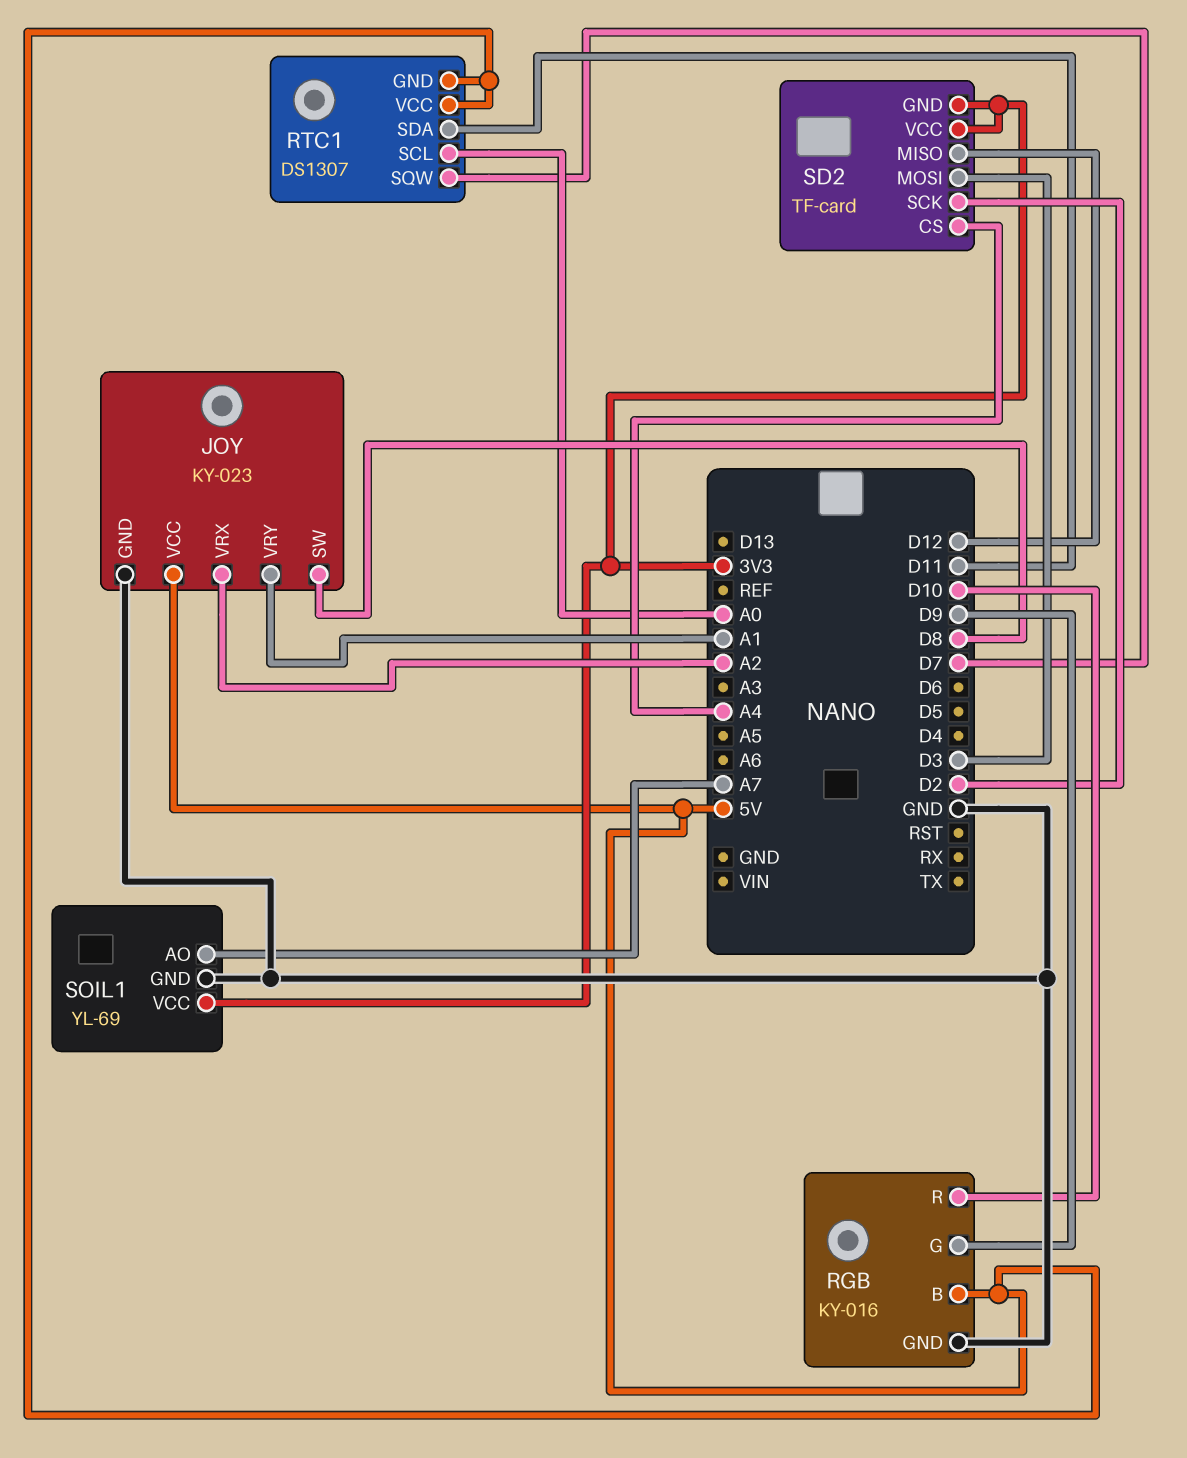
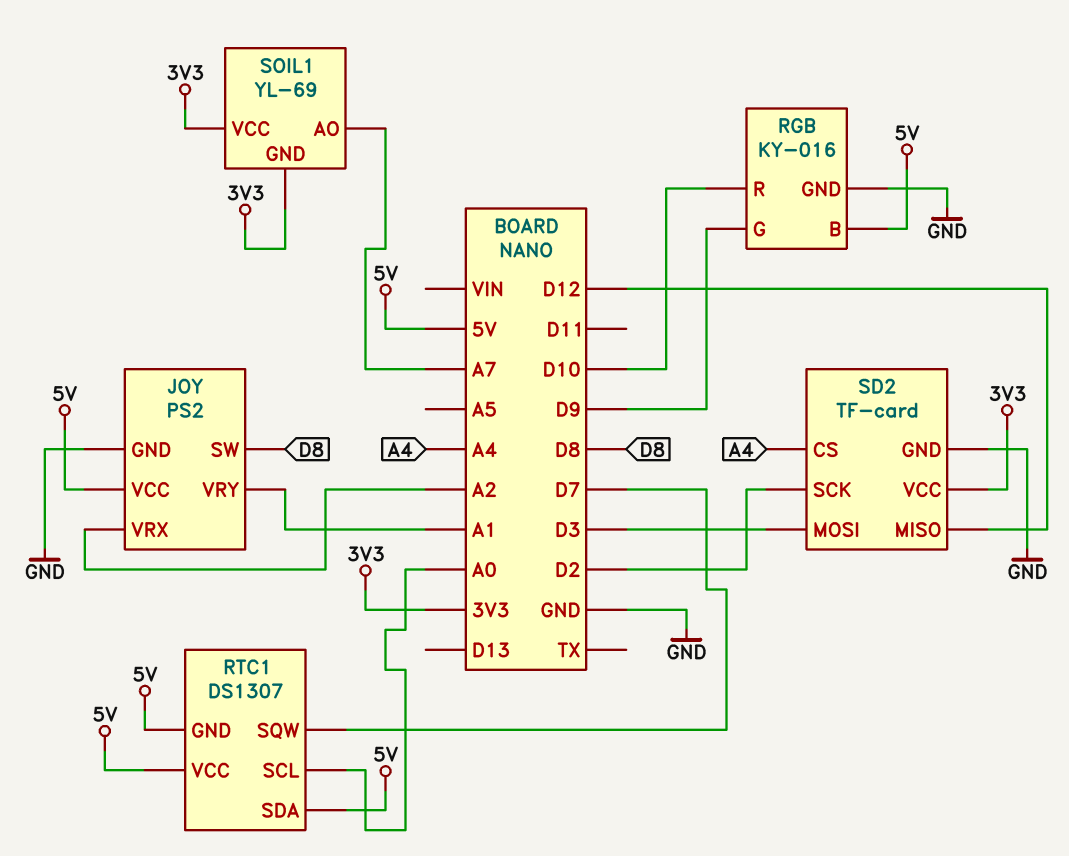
JOY: KY-023 -> PS2
RTC1 pin SDA: D11 -> 5V
SD2 pin GND: 3V3 -> GND
SOIL1 pin GND: GND -> 3V3

